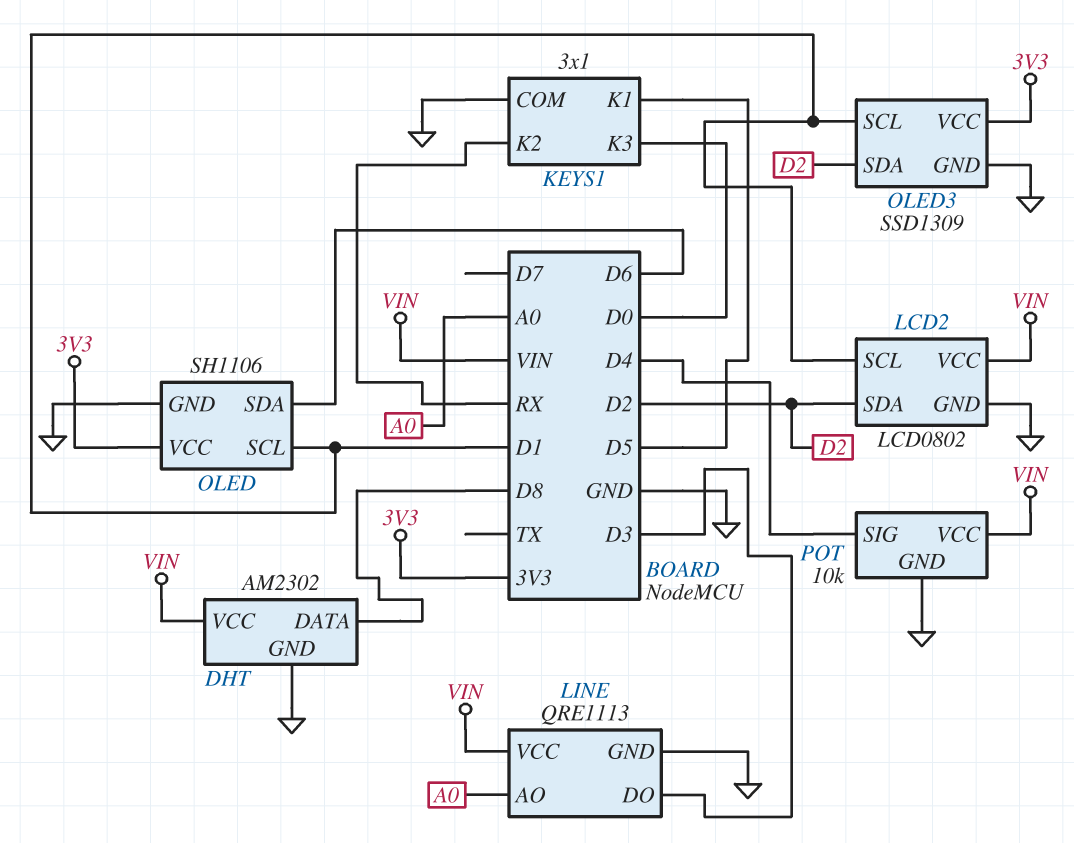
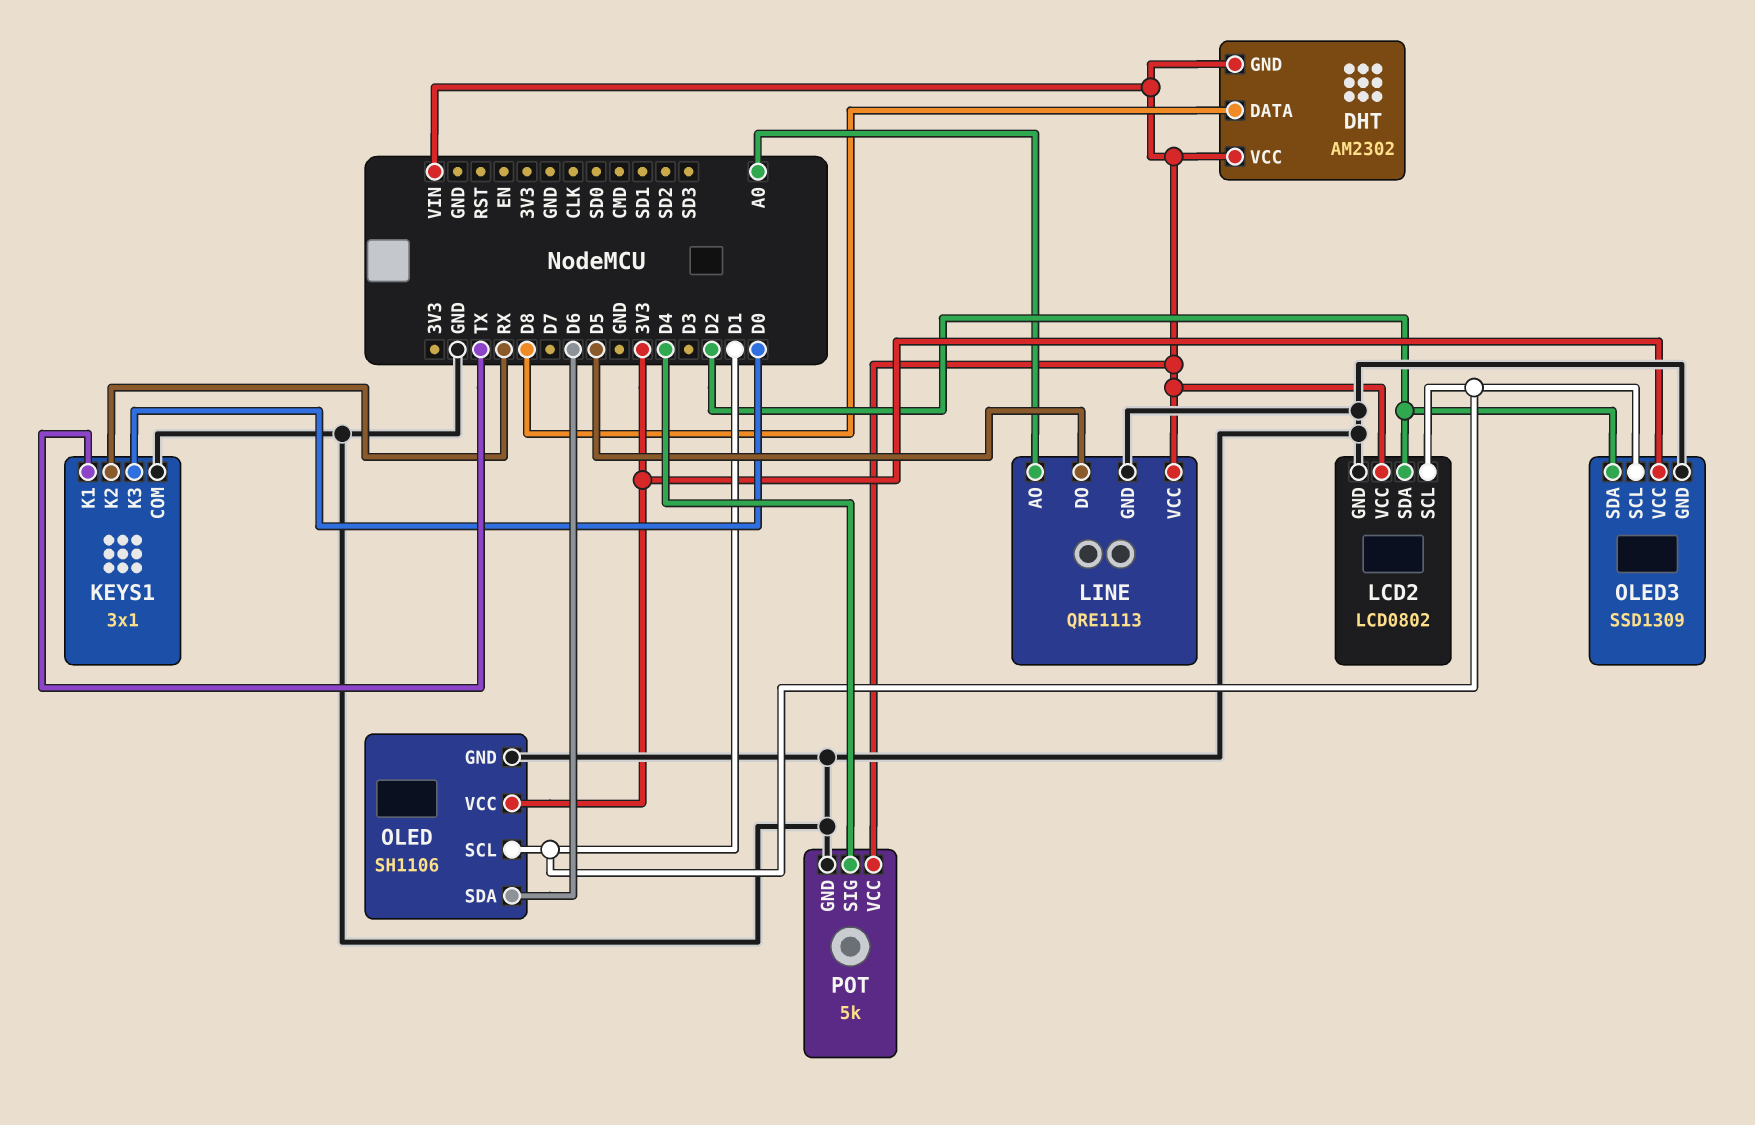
DHT pin GND: GND -> VIN
KEYS1 pin K1: D5 -> TX
LINE pin DO: D3 -> D5
POT: 10k -> 5k

